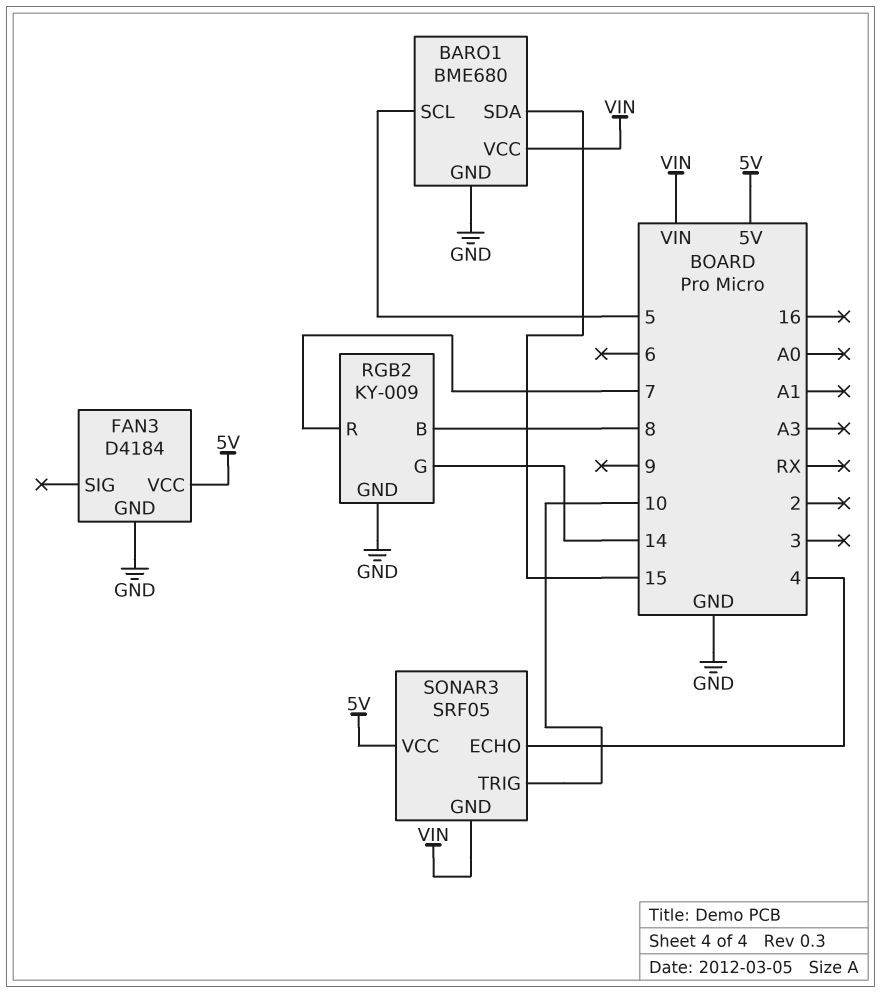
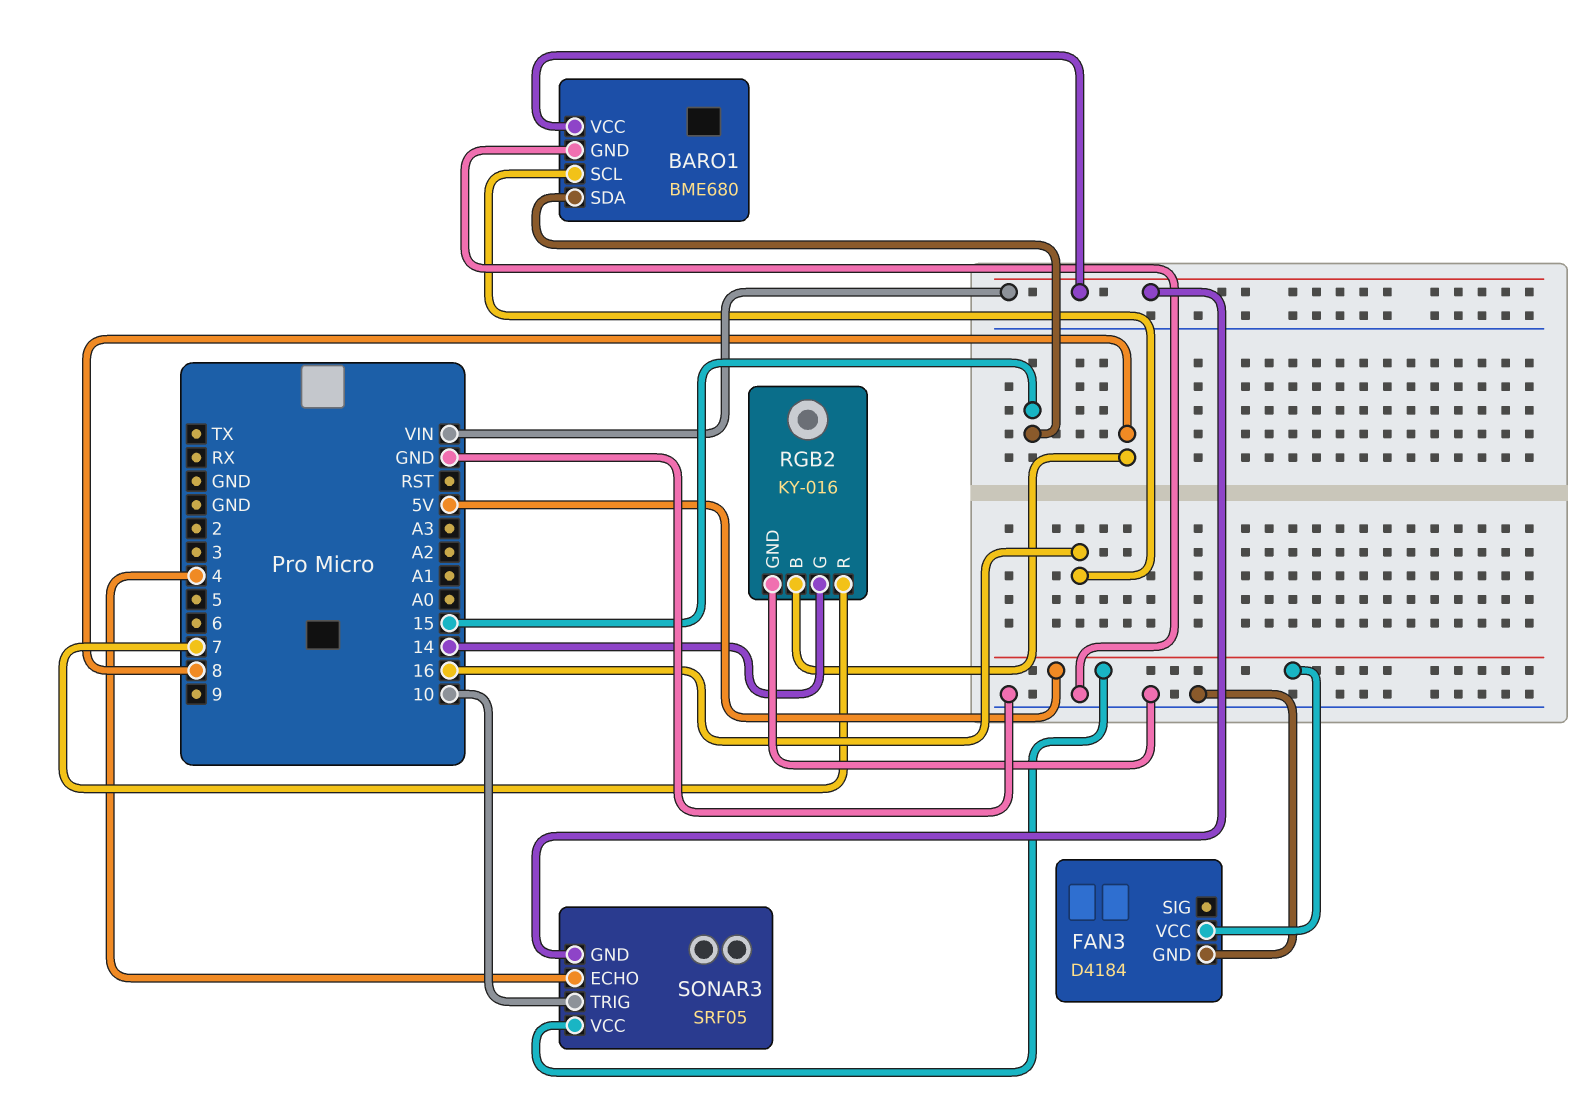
BARO1 pin SCL: 5 -> 16
RGB2: KY-009 -> KY-016

